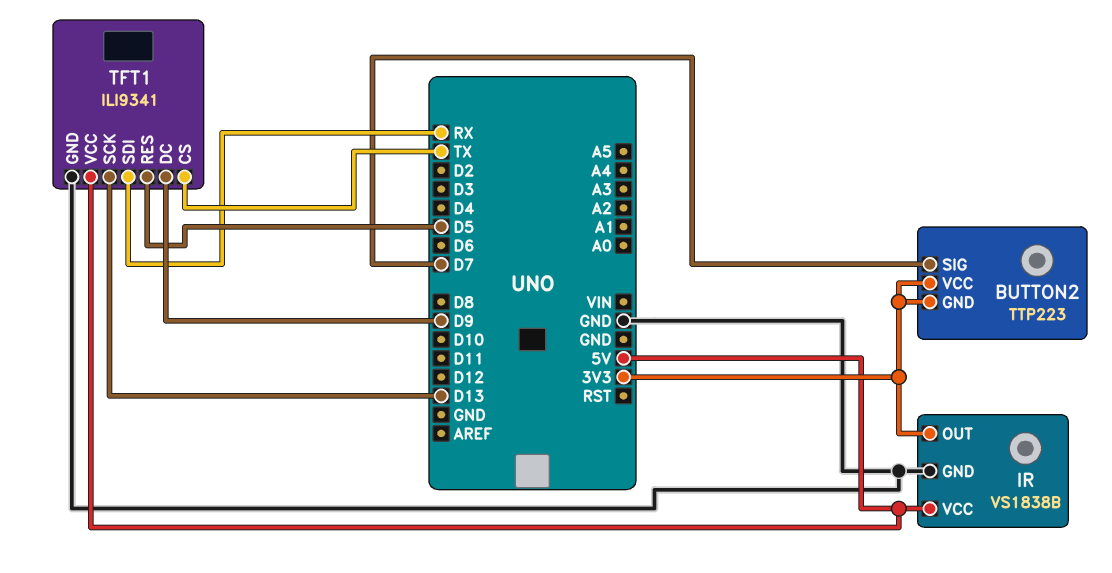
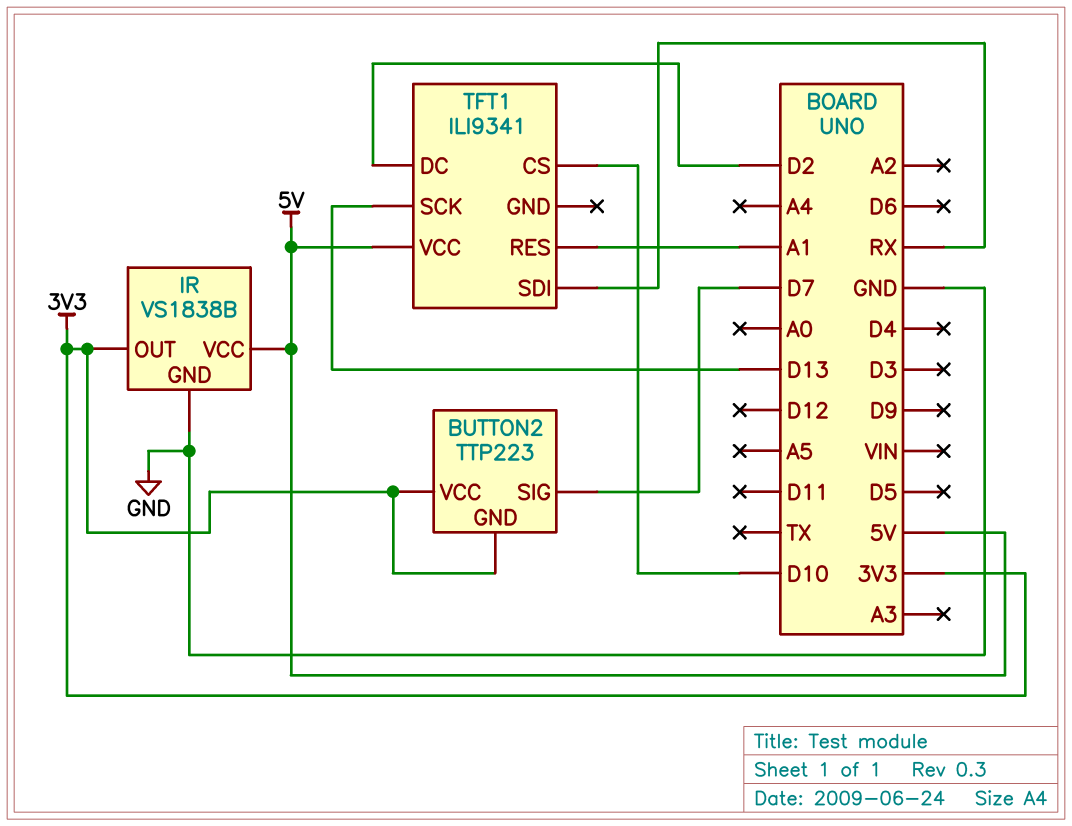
TFT1 pin CS: TX -> D10
TFT1 pin DC: D9 -> D2
TFT1 pin GND: GND -> none
TFT1 pin RES: D5 -> A1

